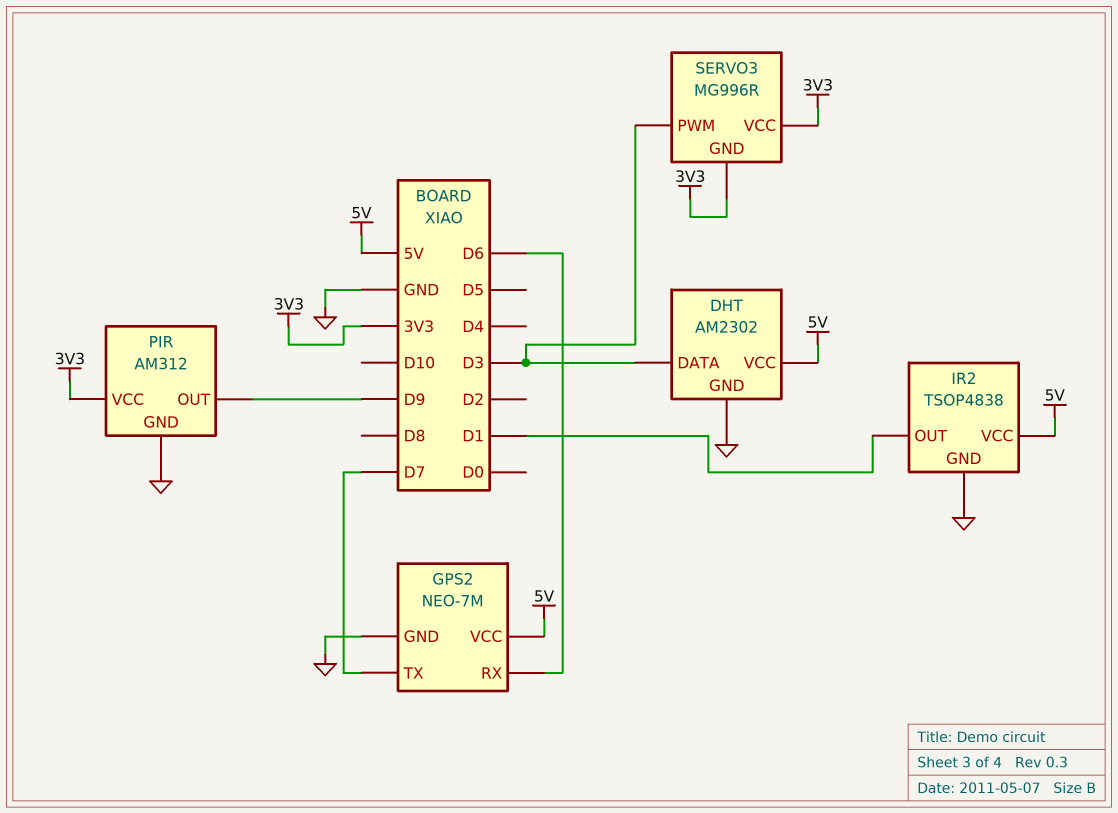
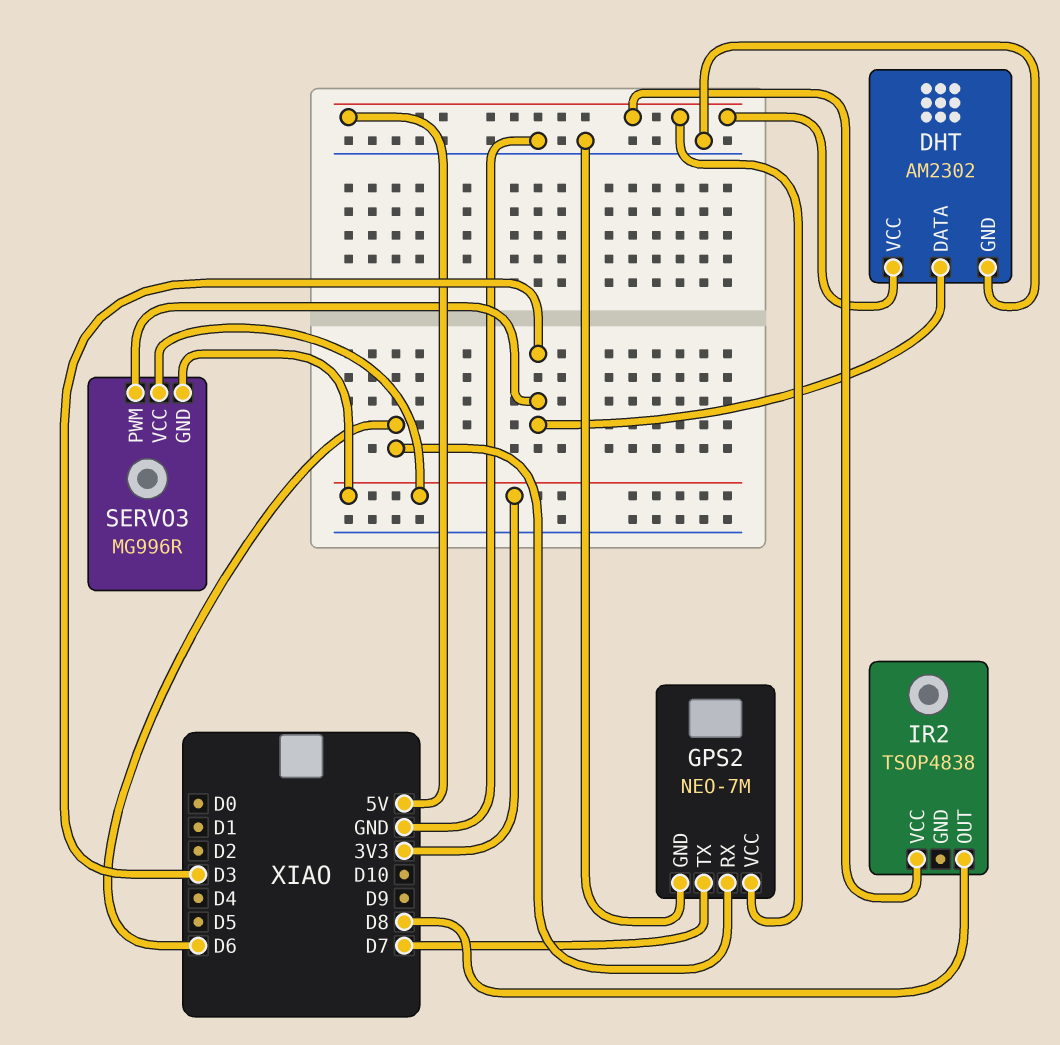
IR2 pin GND: GND -> none
IR2 pin OUT: D1 -> D8
PIR: AM312 -> none
PIR pin GND: GND -> none
PIR pin OUT: D9 -> none
PIR pin VCC: 3V3 -> none

